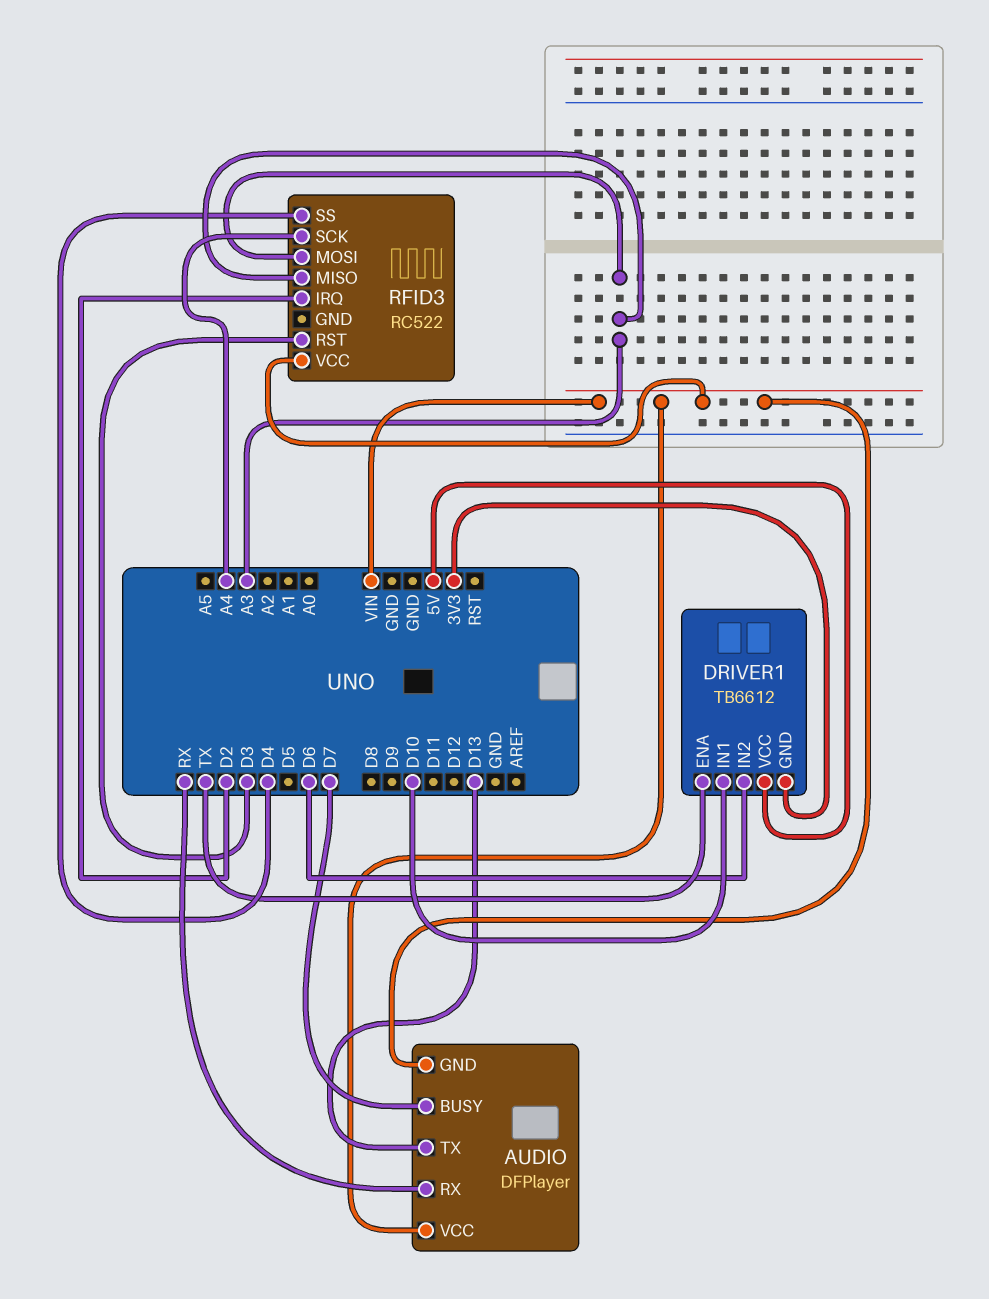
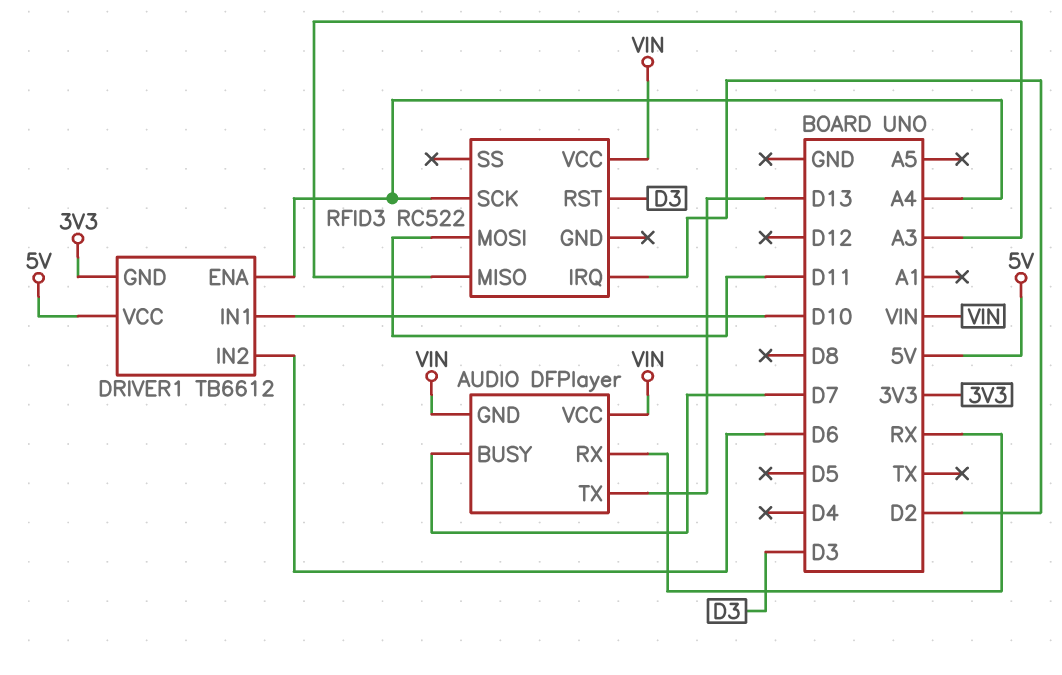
DRIVER1 pin ENA: TX -> A4
RFID3 pin MOSI: A3 -> D11
RFID3 pin SS: D4 -> none

